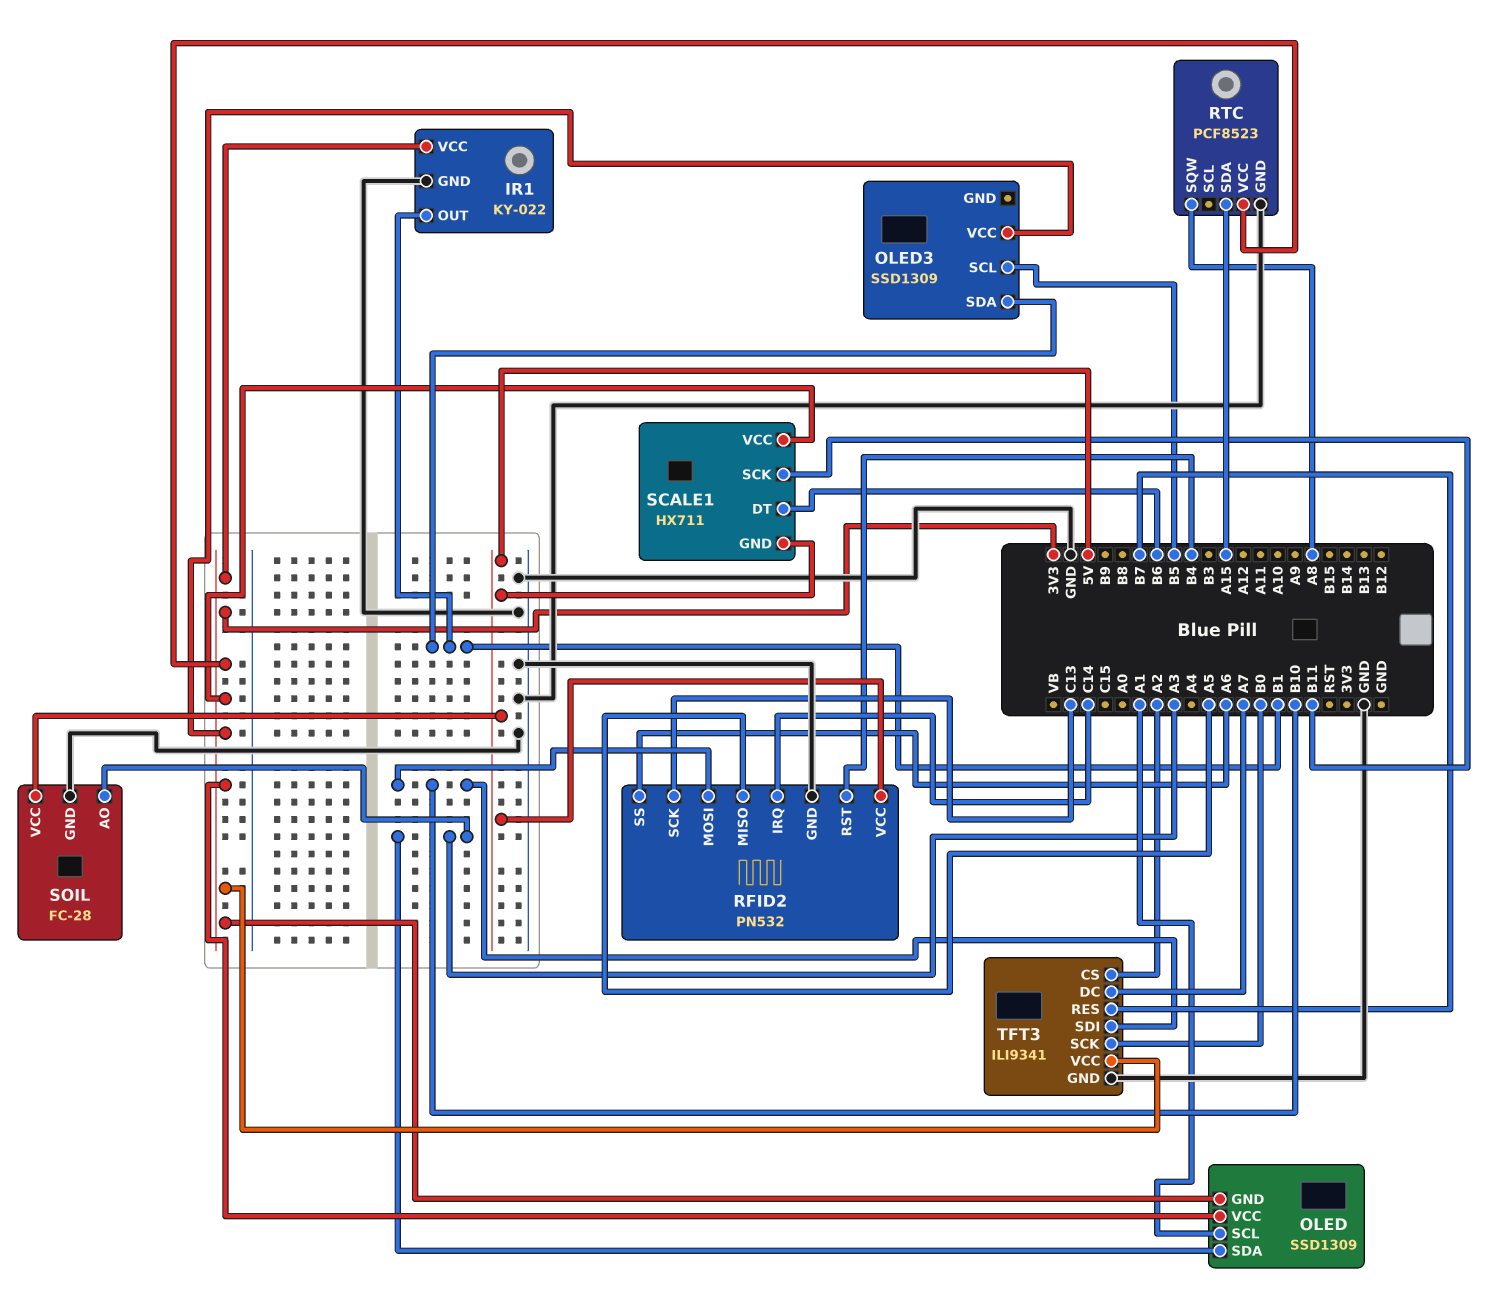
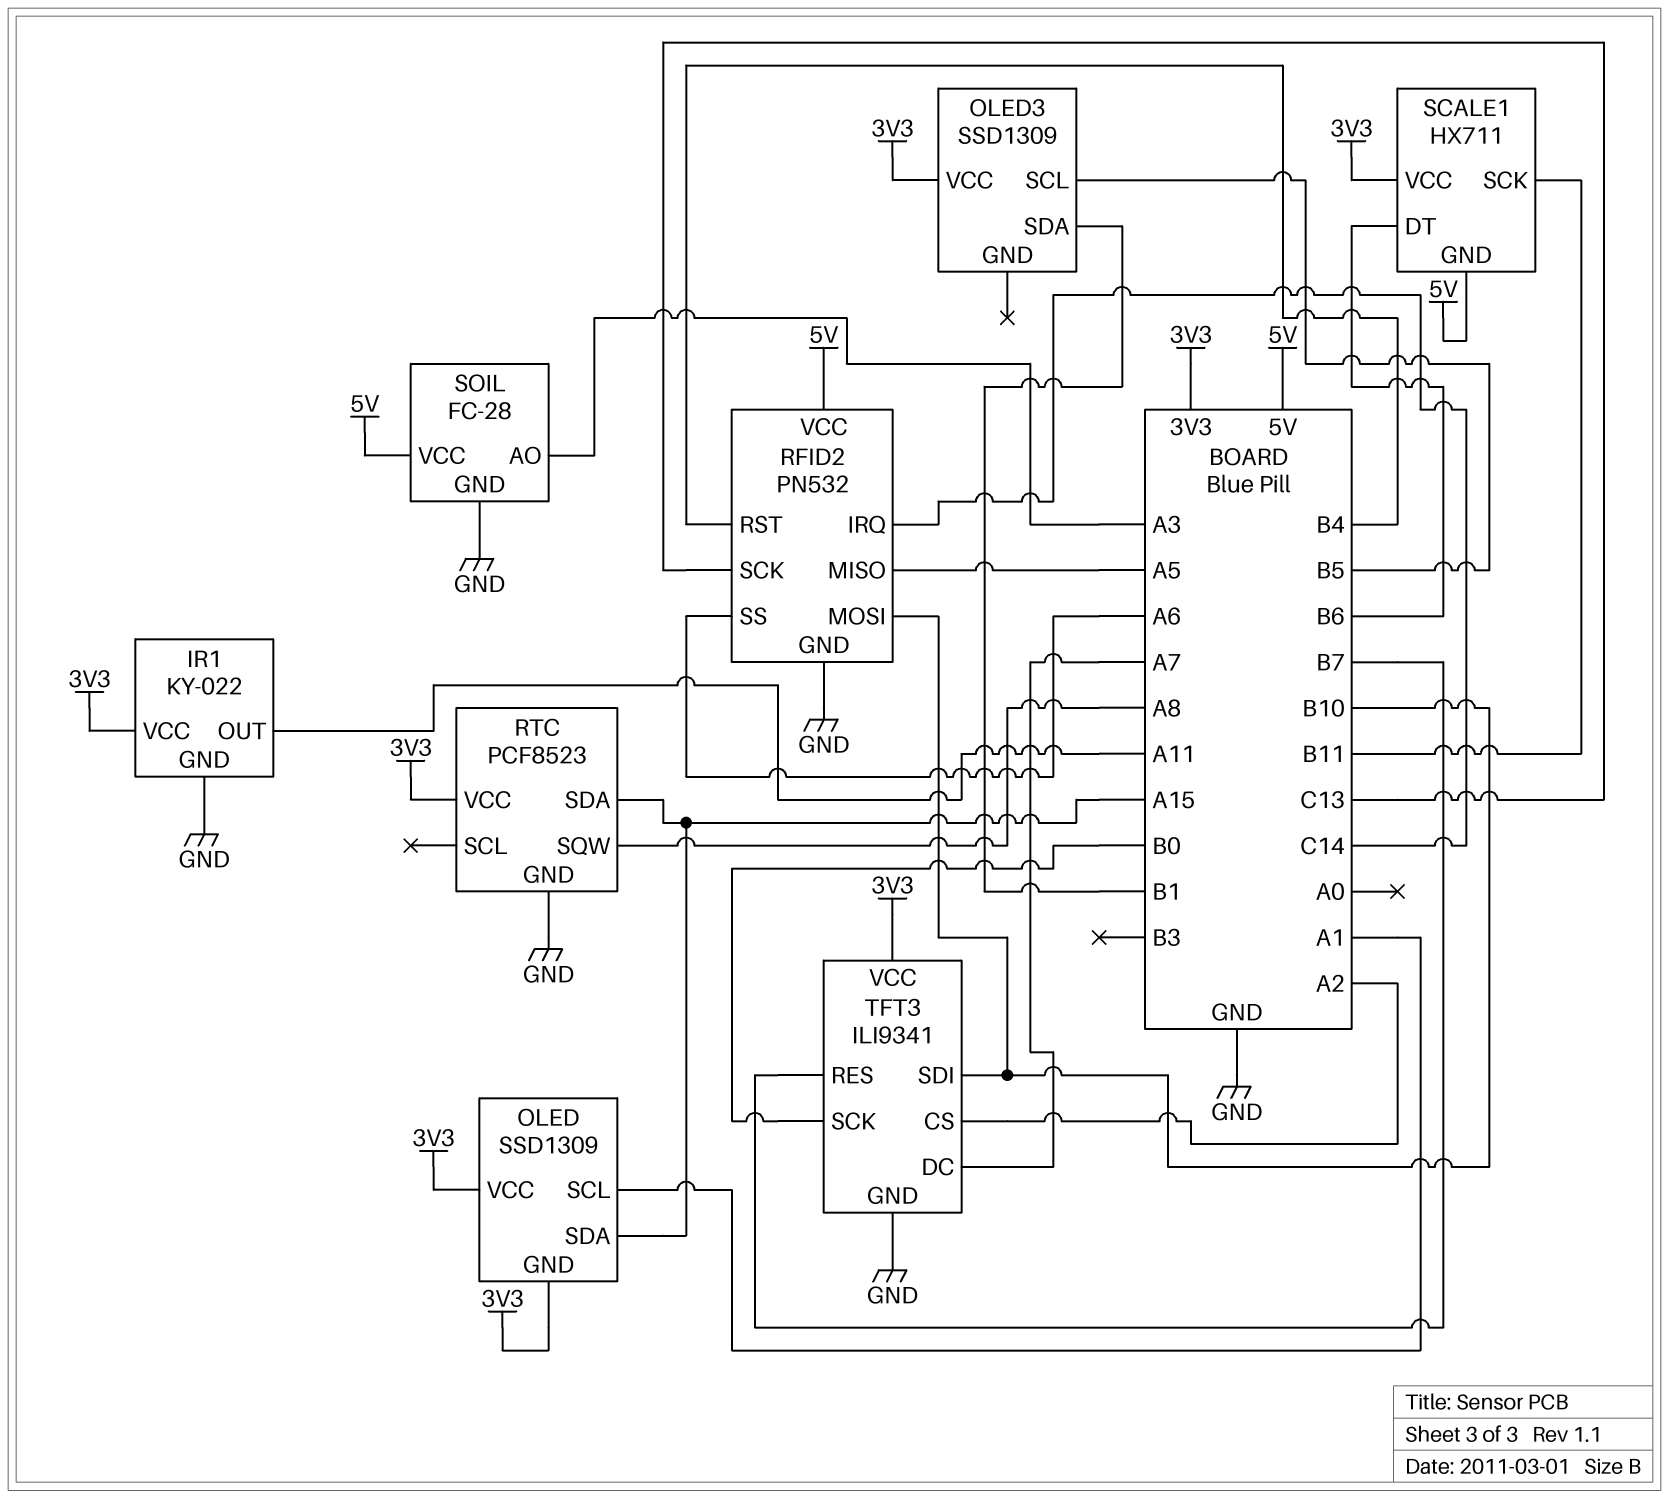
IR1 pin OUT: B1 -> A11
OLED pin SDA: A3 -> A15

